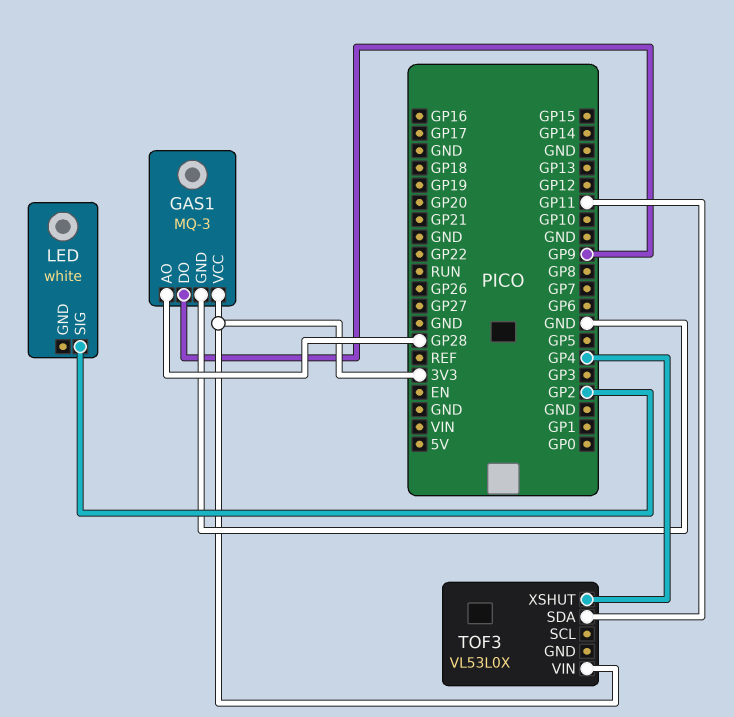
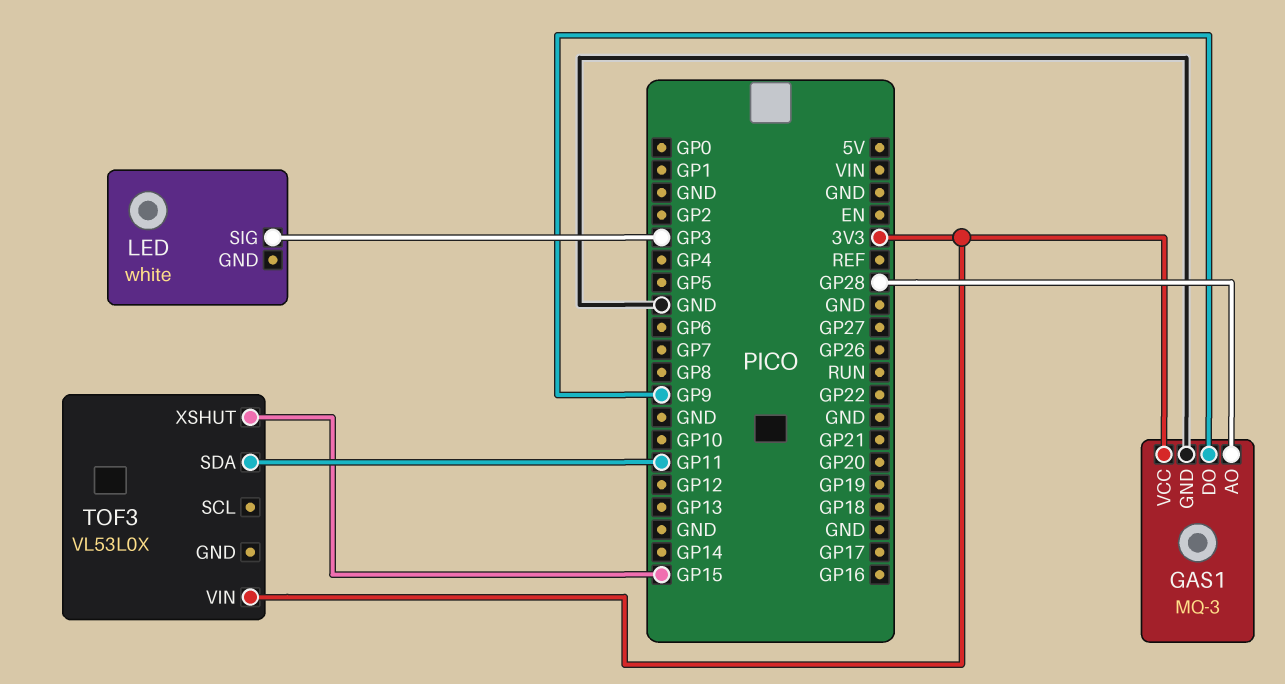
LED pin SIG: GP2 -> GP3
TOF3 pin XSHUT: GP4 -> GP15

